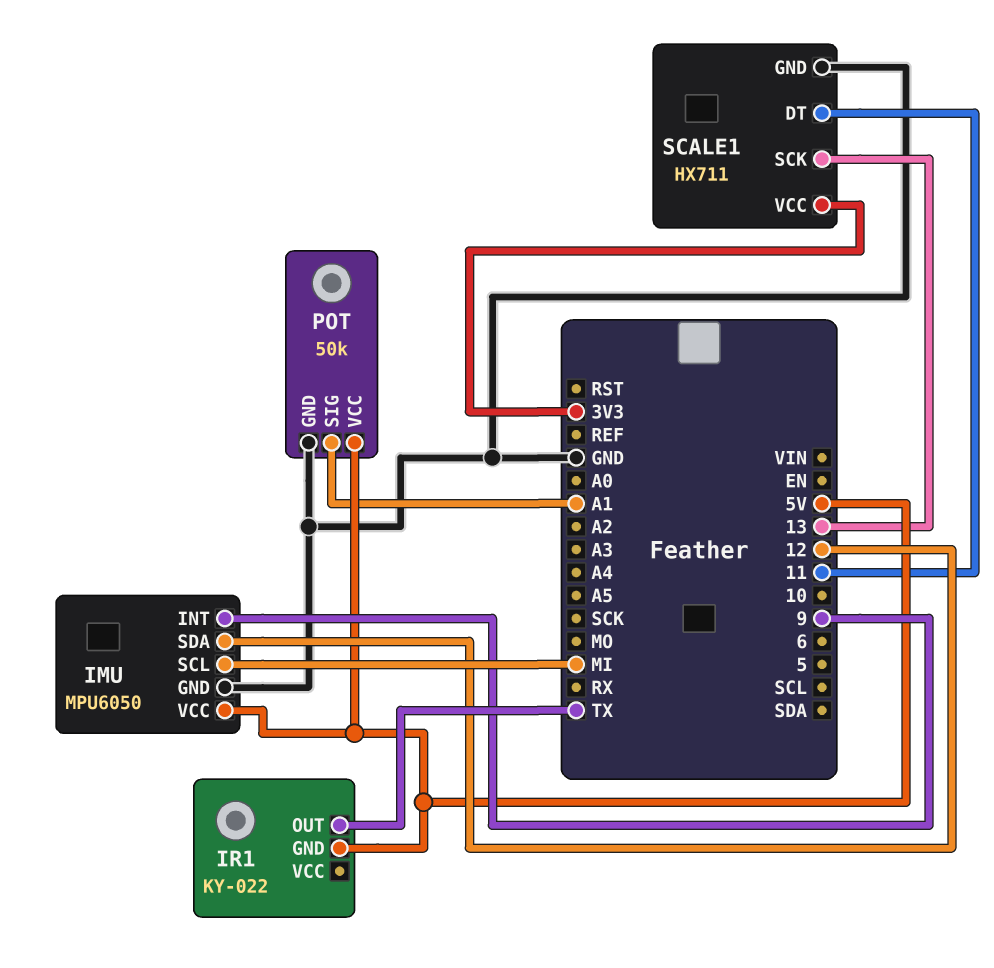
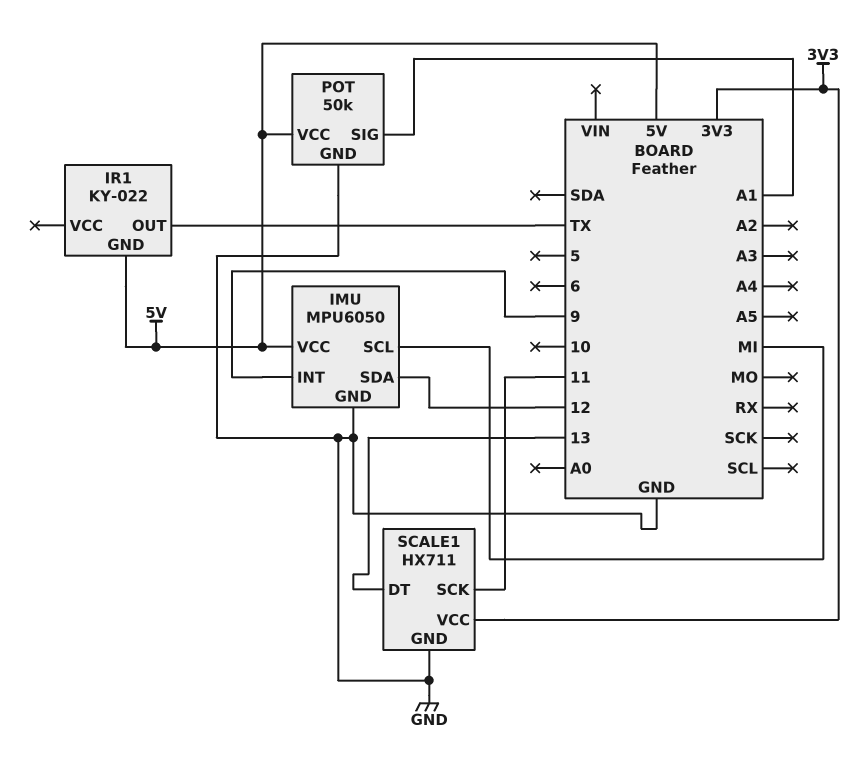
SCALE1 pin DT: 11 -> 13
SCALE1 pin SCK: 13 -> 11

